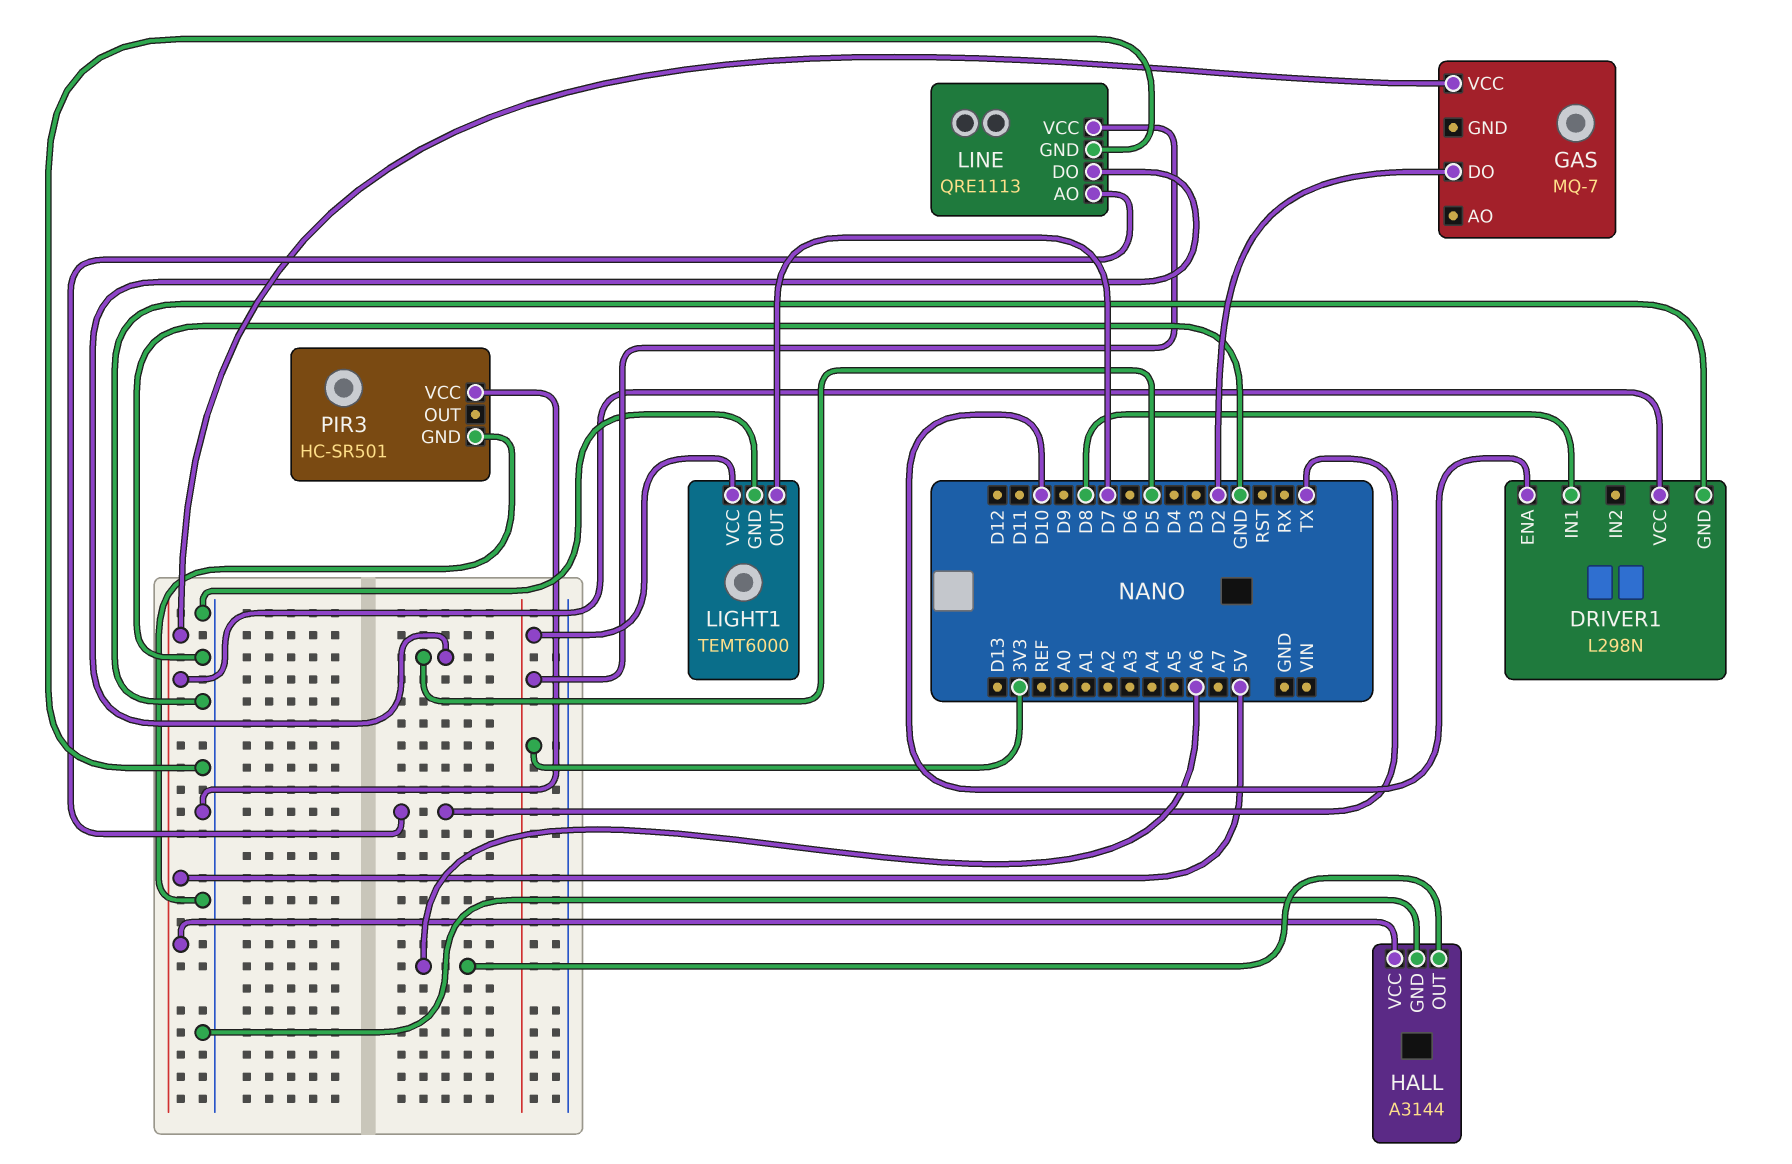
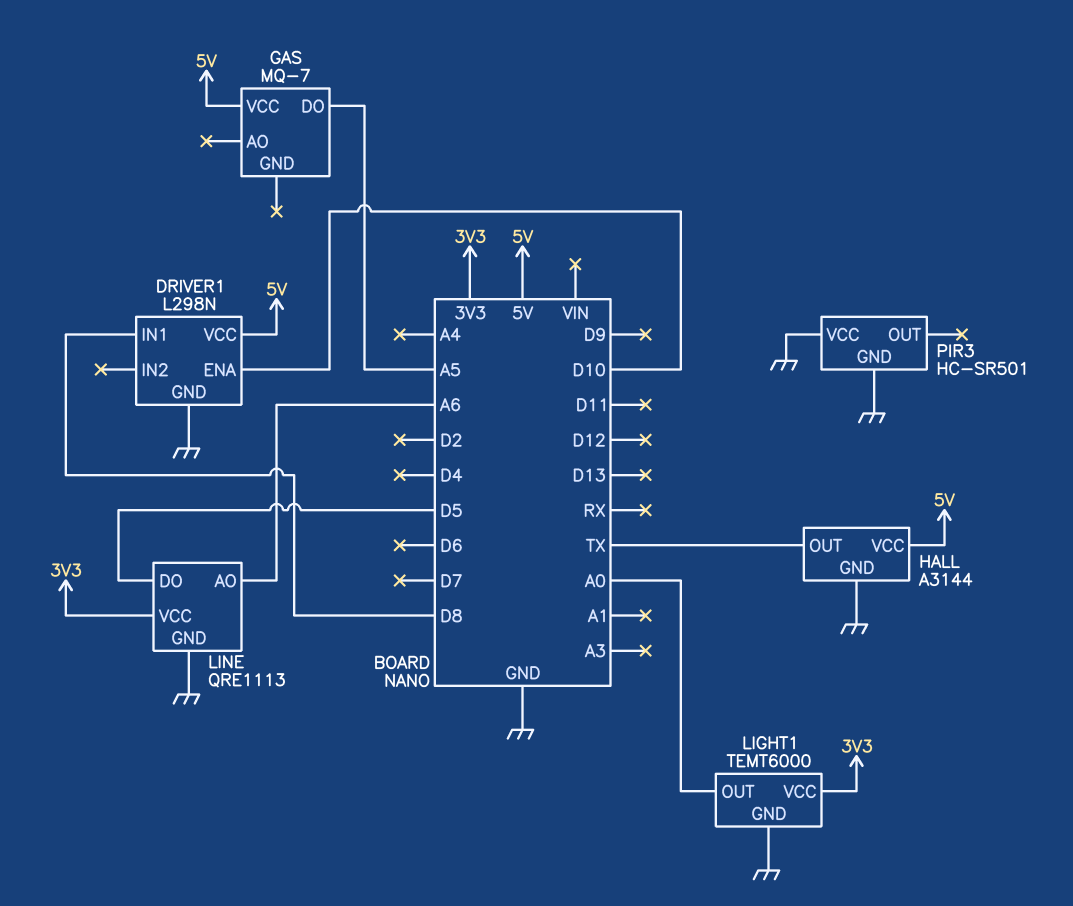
GAS pin DO: D2 -> A5
HALL pin OUT: A6 -> TX
LIGHT1 pin OUT: D7 -> A0
LINE pin AO: TX -> A6

